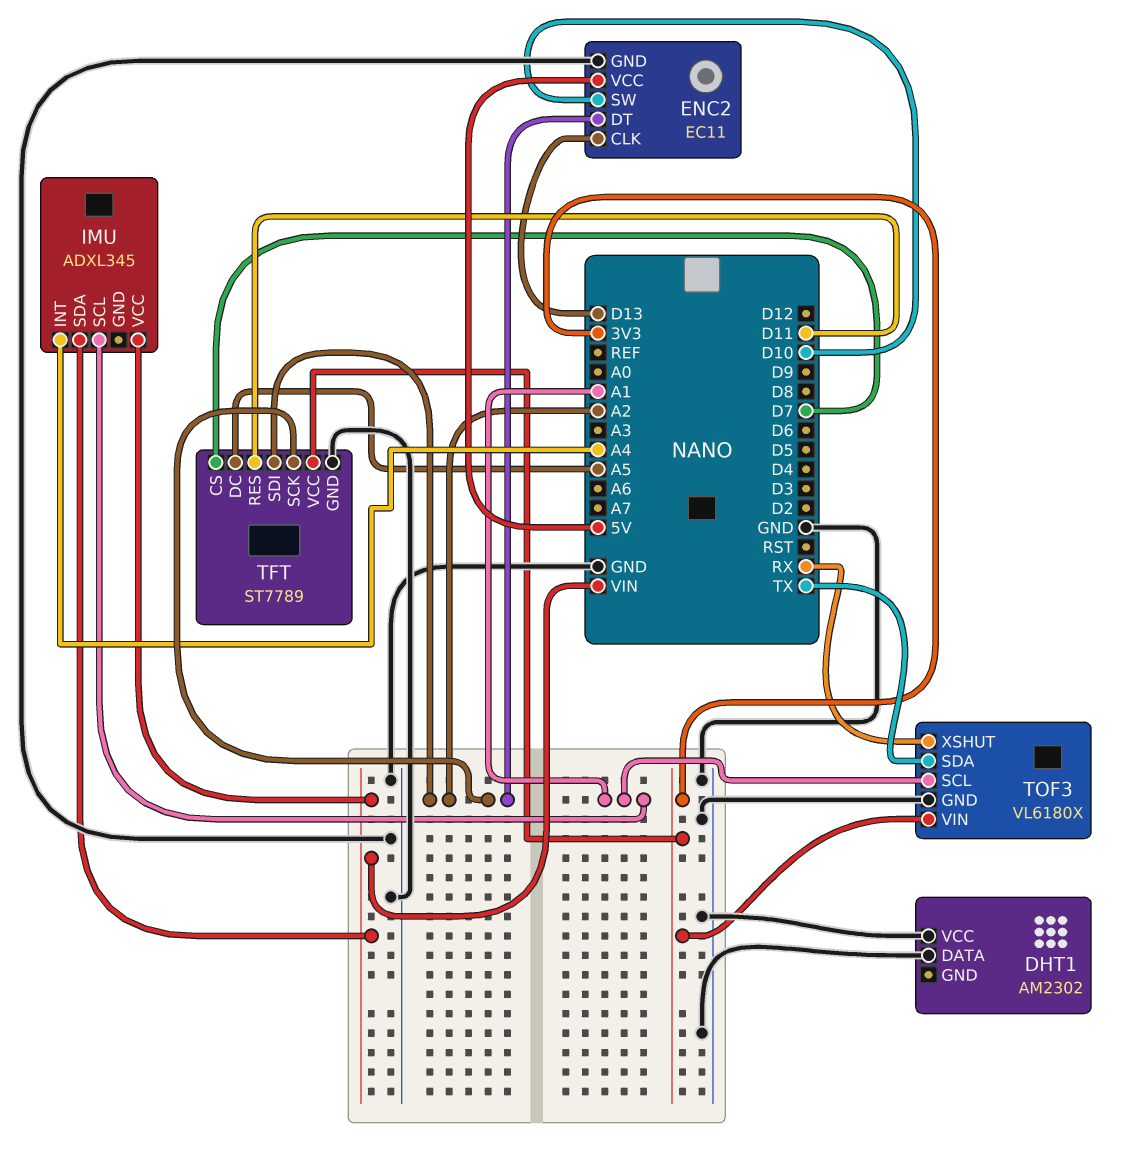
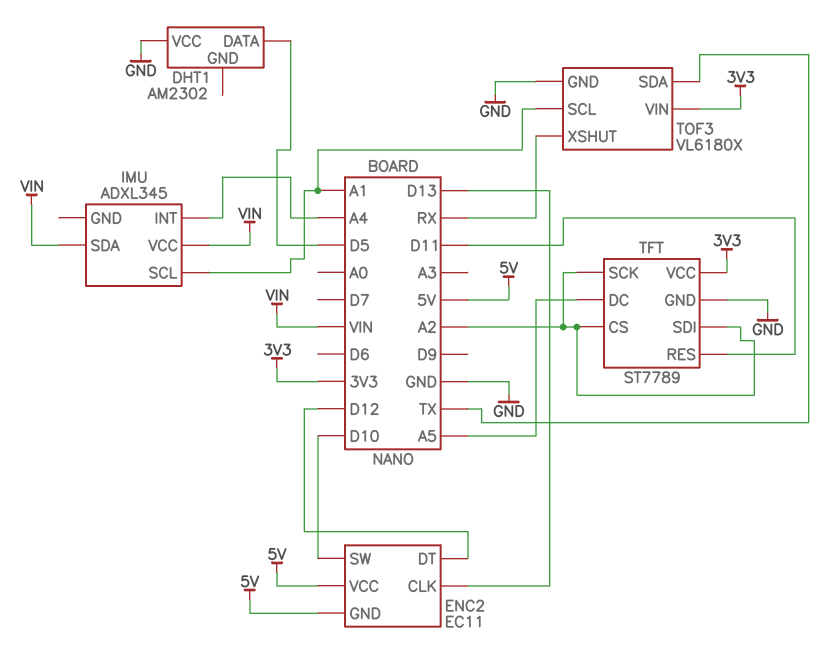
DHT1 pin DATA: GND -> D5
ENC2 pin DT: A2 -> D12
ENC2 pin GND: GND -> 5V
TFT pin CS: D7 -> A2

